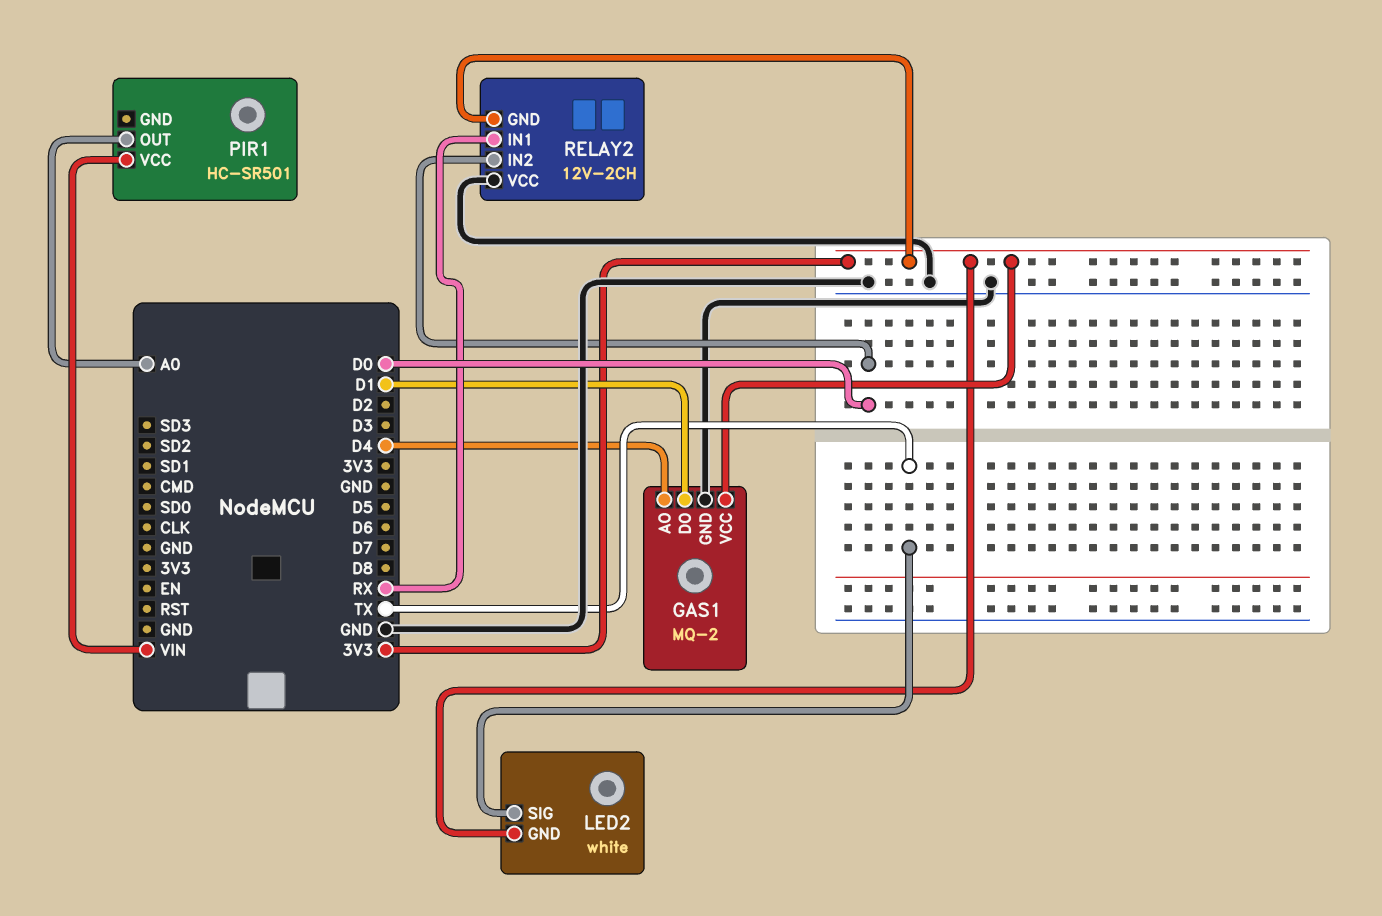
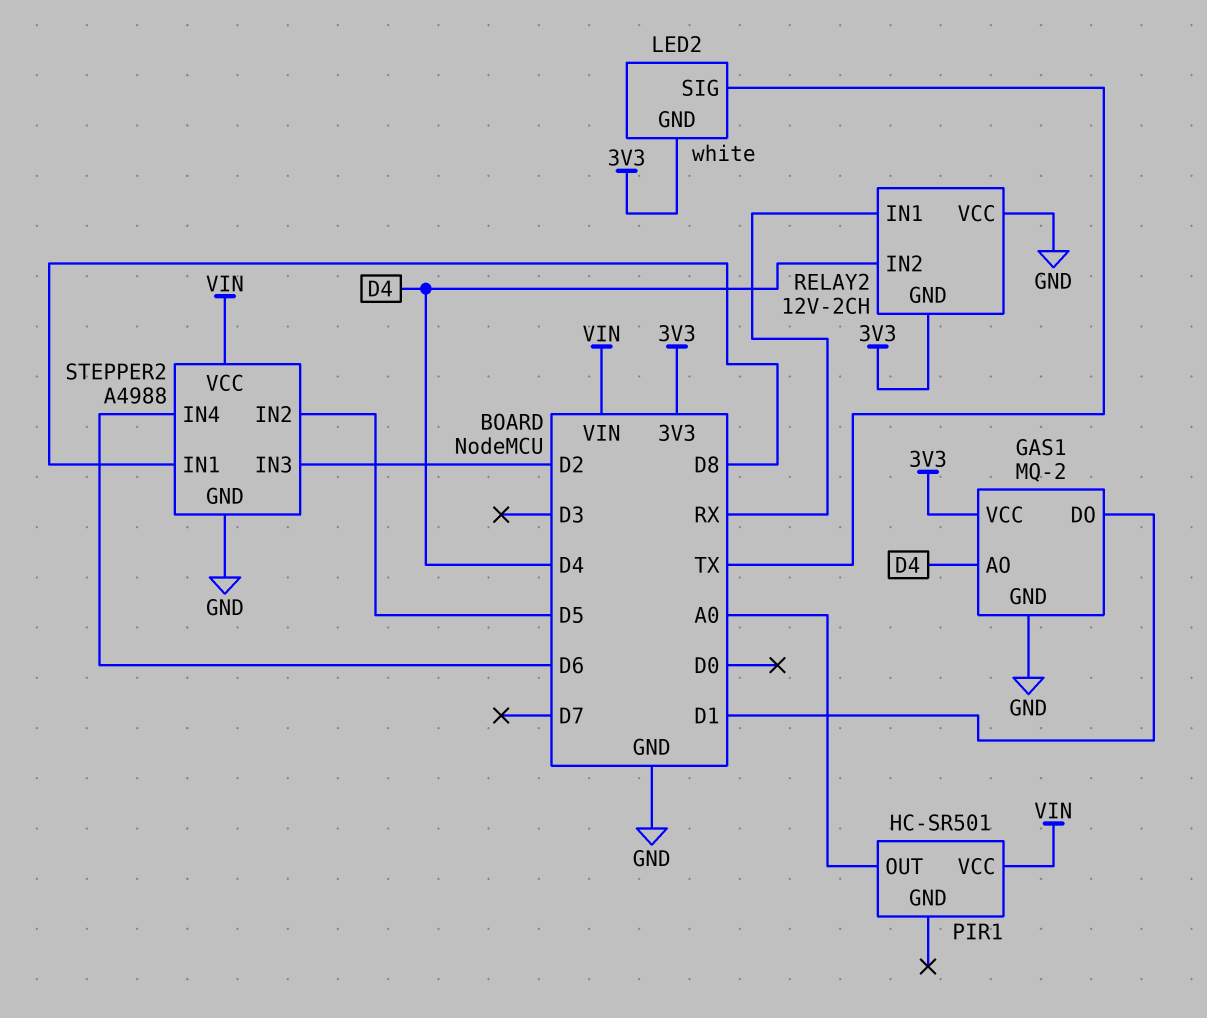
RELAY2 pin IN2: D0 -> D4
STEPPER2: none -> A4988
STEPPER2 pin GND: none -> GND
STEPPER2 pin IN1: none -> D8
STEPPER2 pin IN2: none -> D5
STEPPER2 pin IN3: none -> D2
STEPPER2 pin IN4: none -> D6
STEPPER2 pin VCC: none -> VIN

